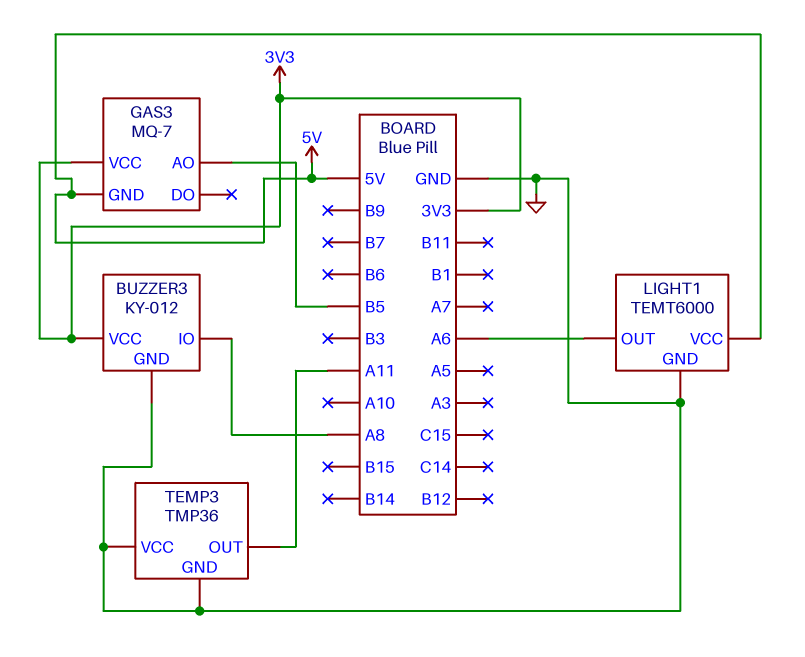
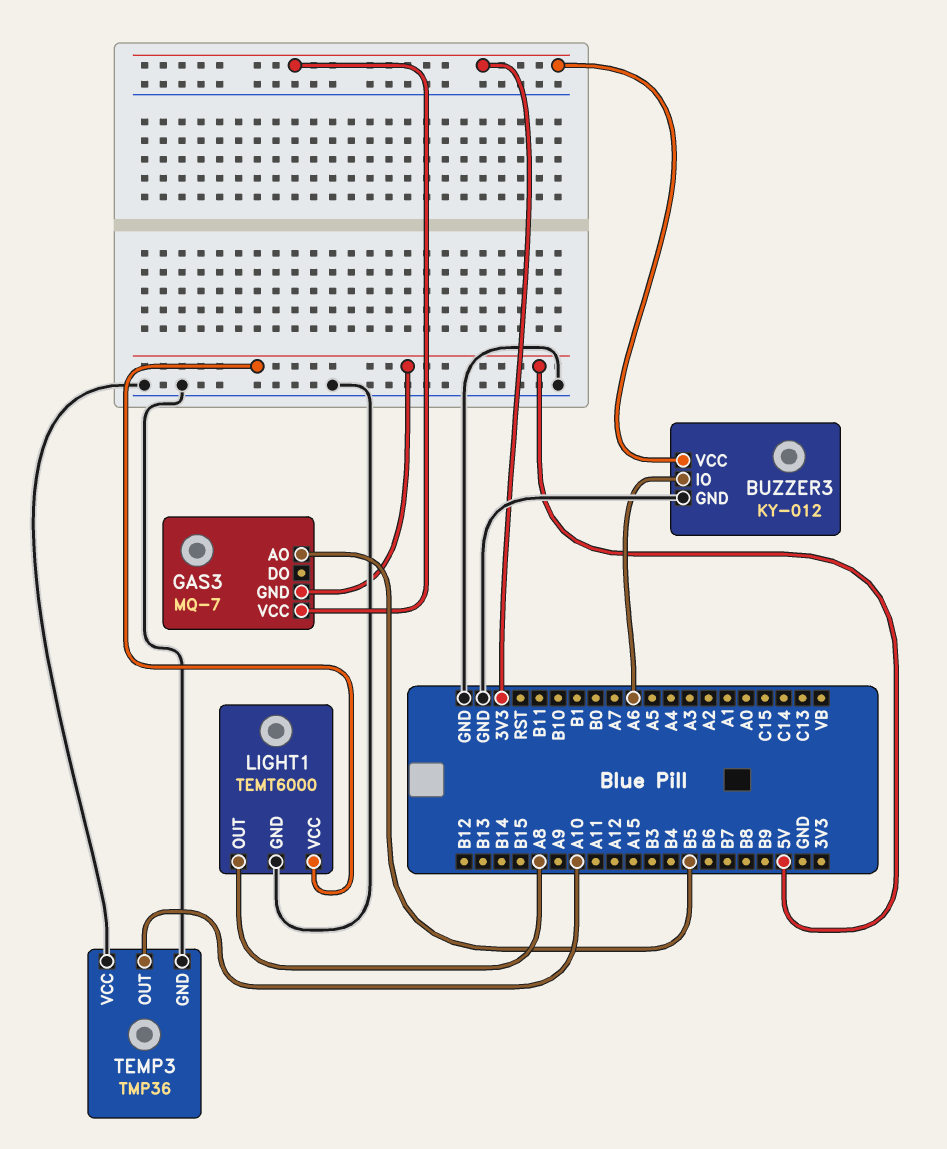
BUZZER3 pin IO: A8 -> A6
LIGHT1 pin OUT: A6 -> A8
TEMP3 pin OUT: A11 -> A10

